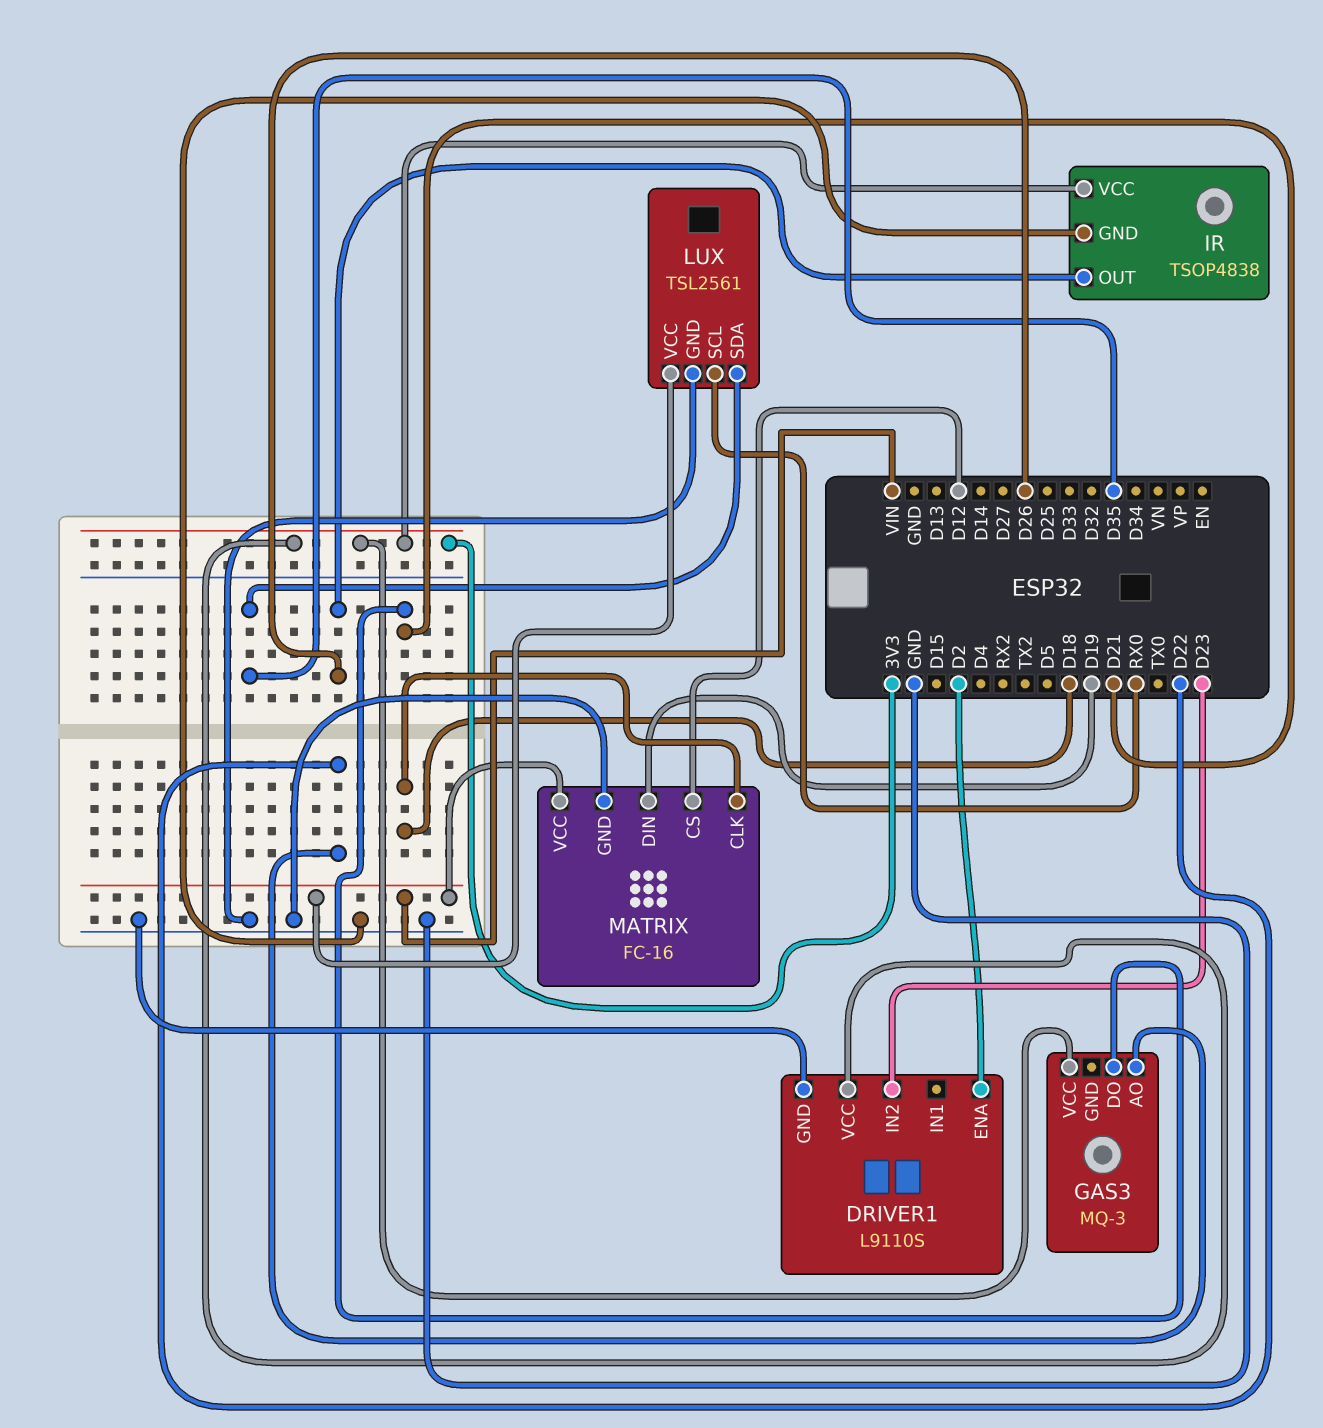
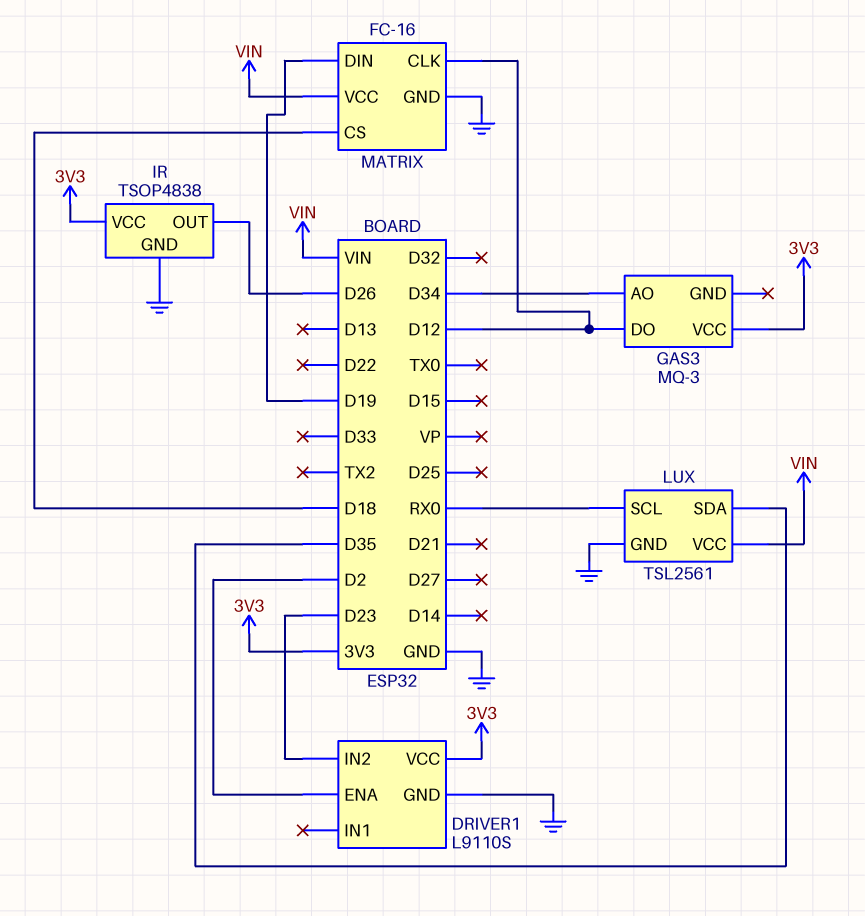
GAS3 pin AO: D22 -> D34
GAS3 pin DO: D21 -> D12
MATRIX pin CLK: D18 -> D12
MATRIX pin CS: D12 -> D18

